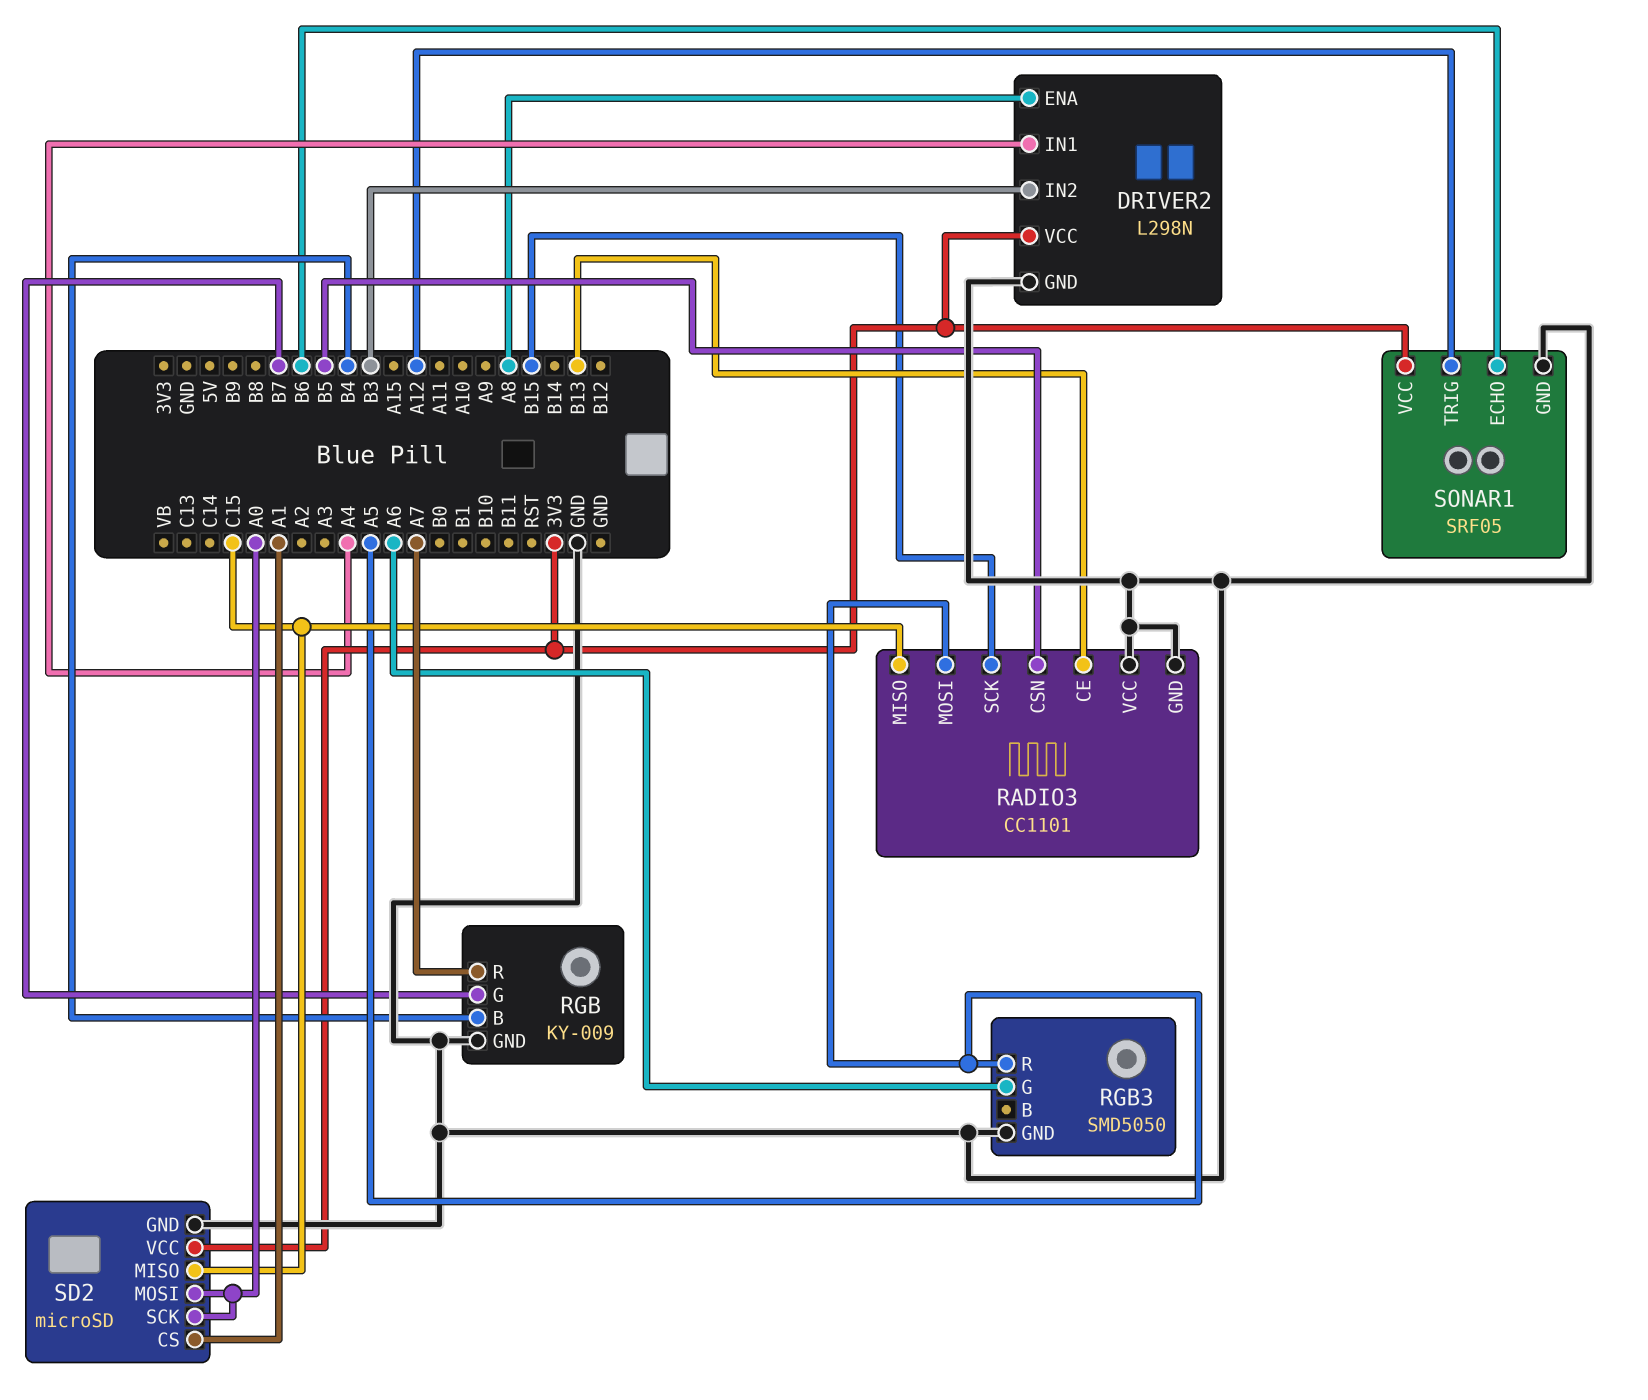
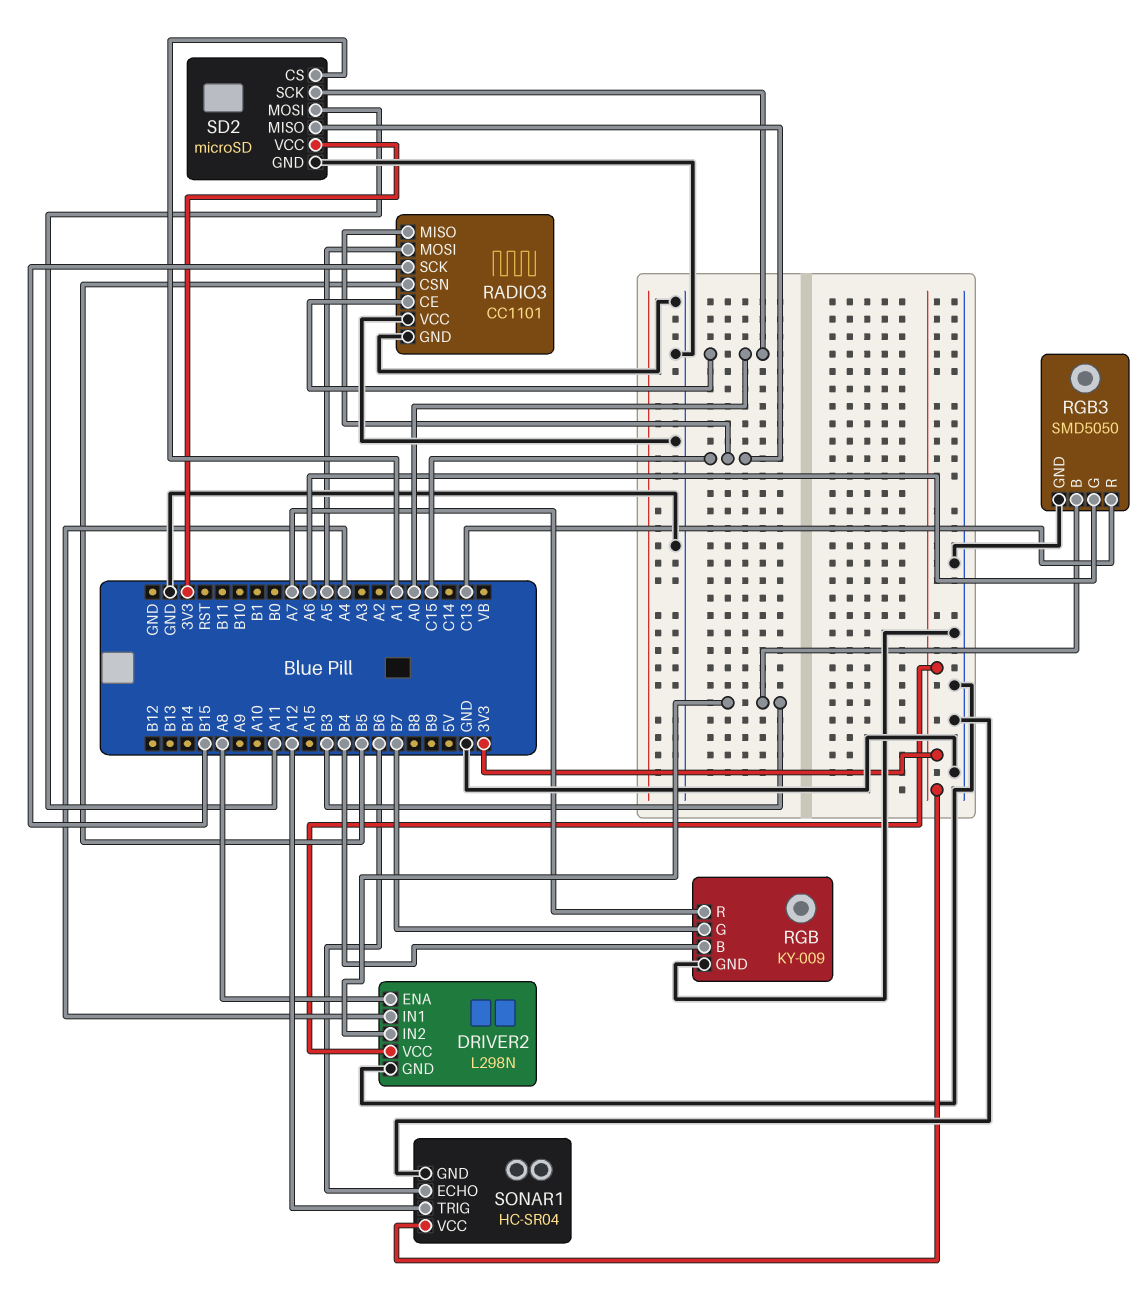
RADIO3 pin CE: B13 -> A0
RGB3 pin B: none -> B3
RGB3 pin R: A5 -> C13
SD2 pin MOSI: A0 -> A11
SONAR1: SRF05 -> HC-SR04

